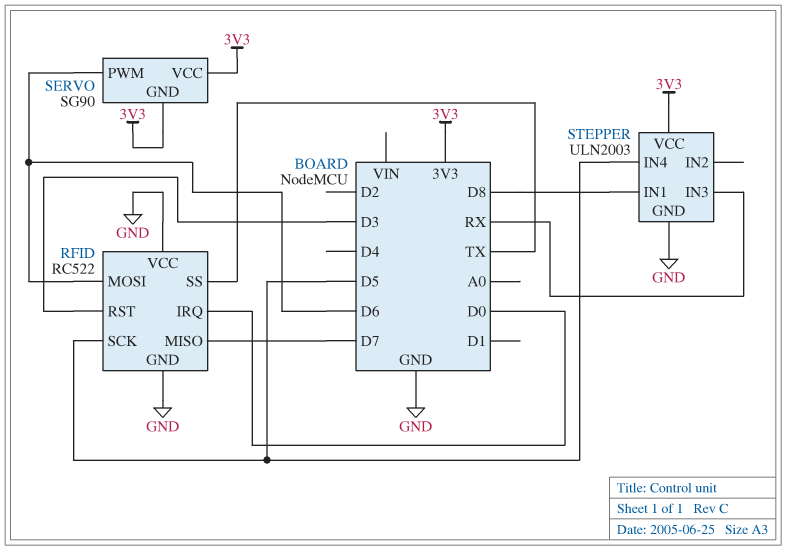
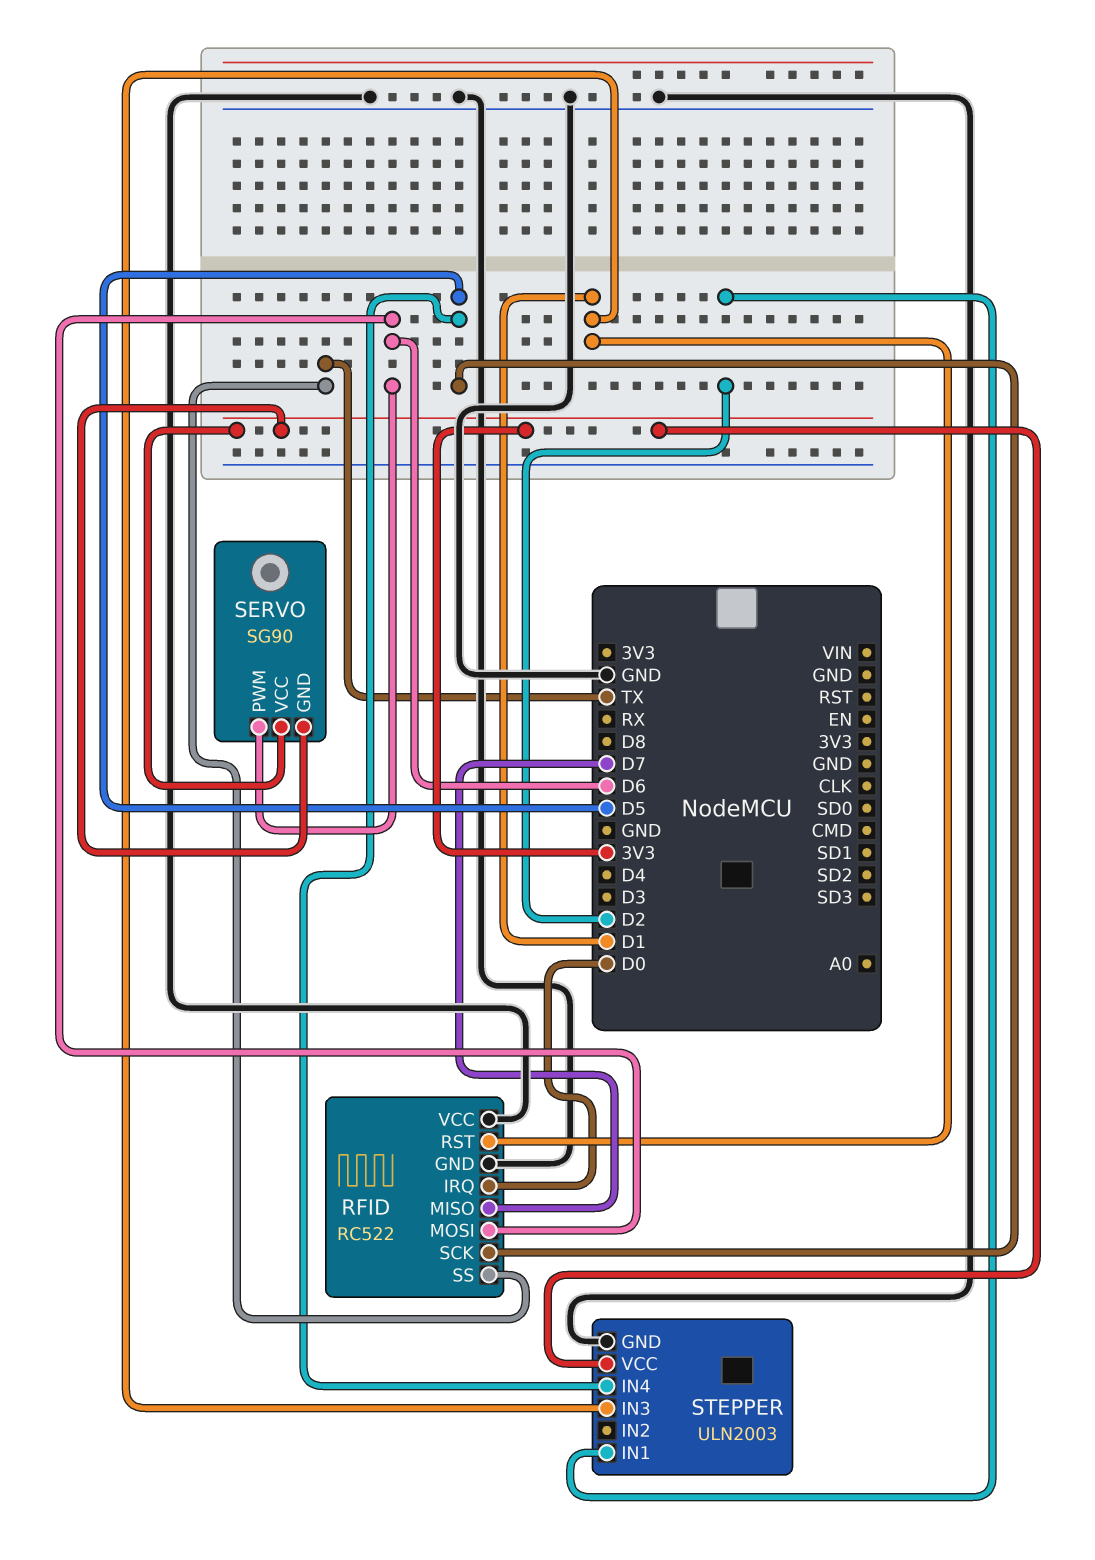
RFID pin RST: D3 -> D1
STEPPER pin IN1: D8 -> D2
STEPPER pin IN3: RX -> D1

